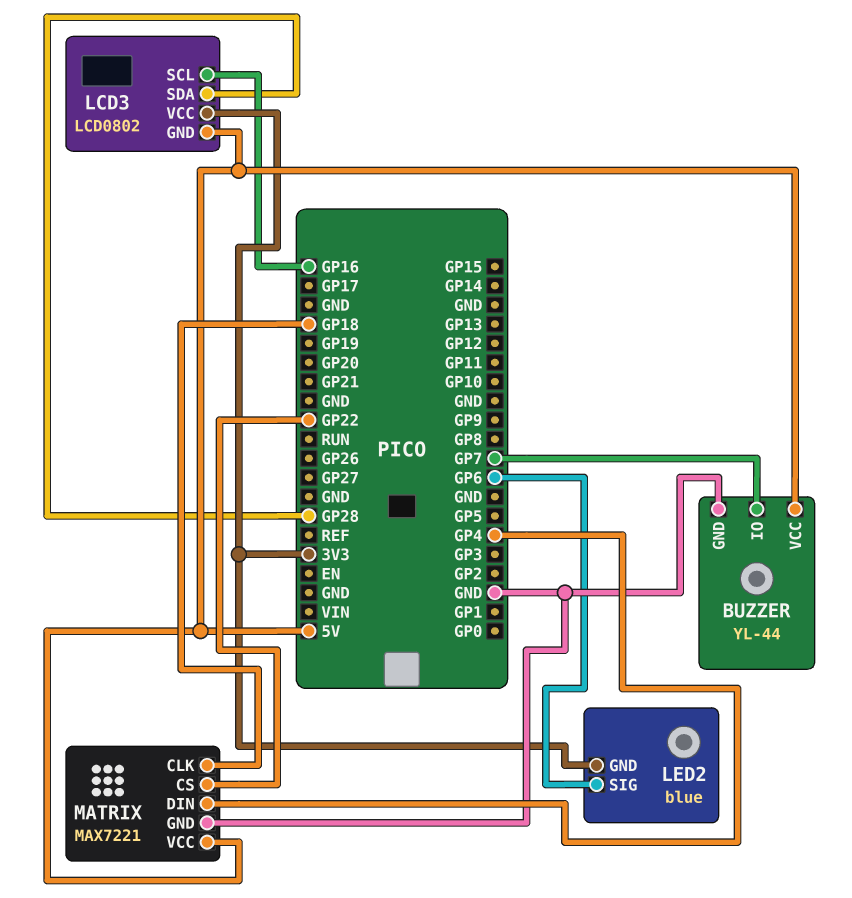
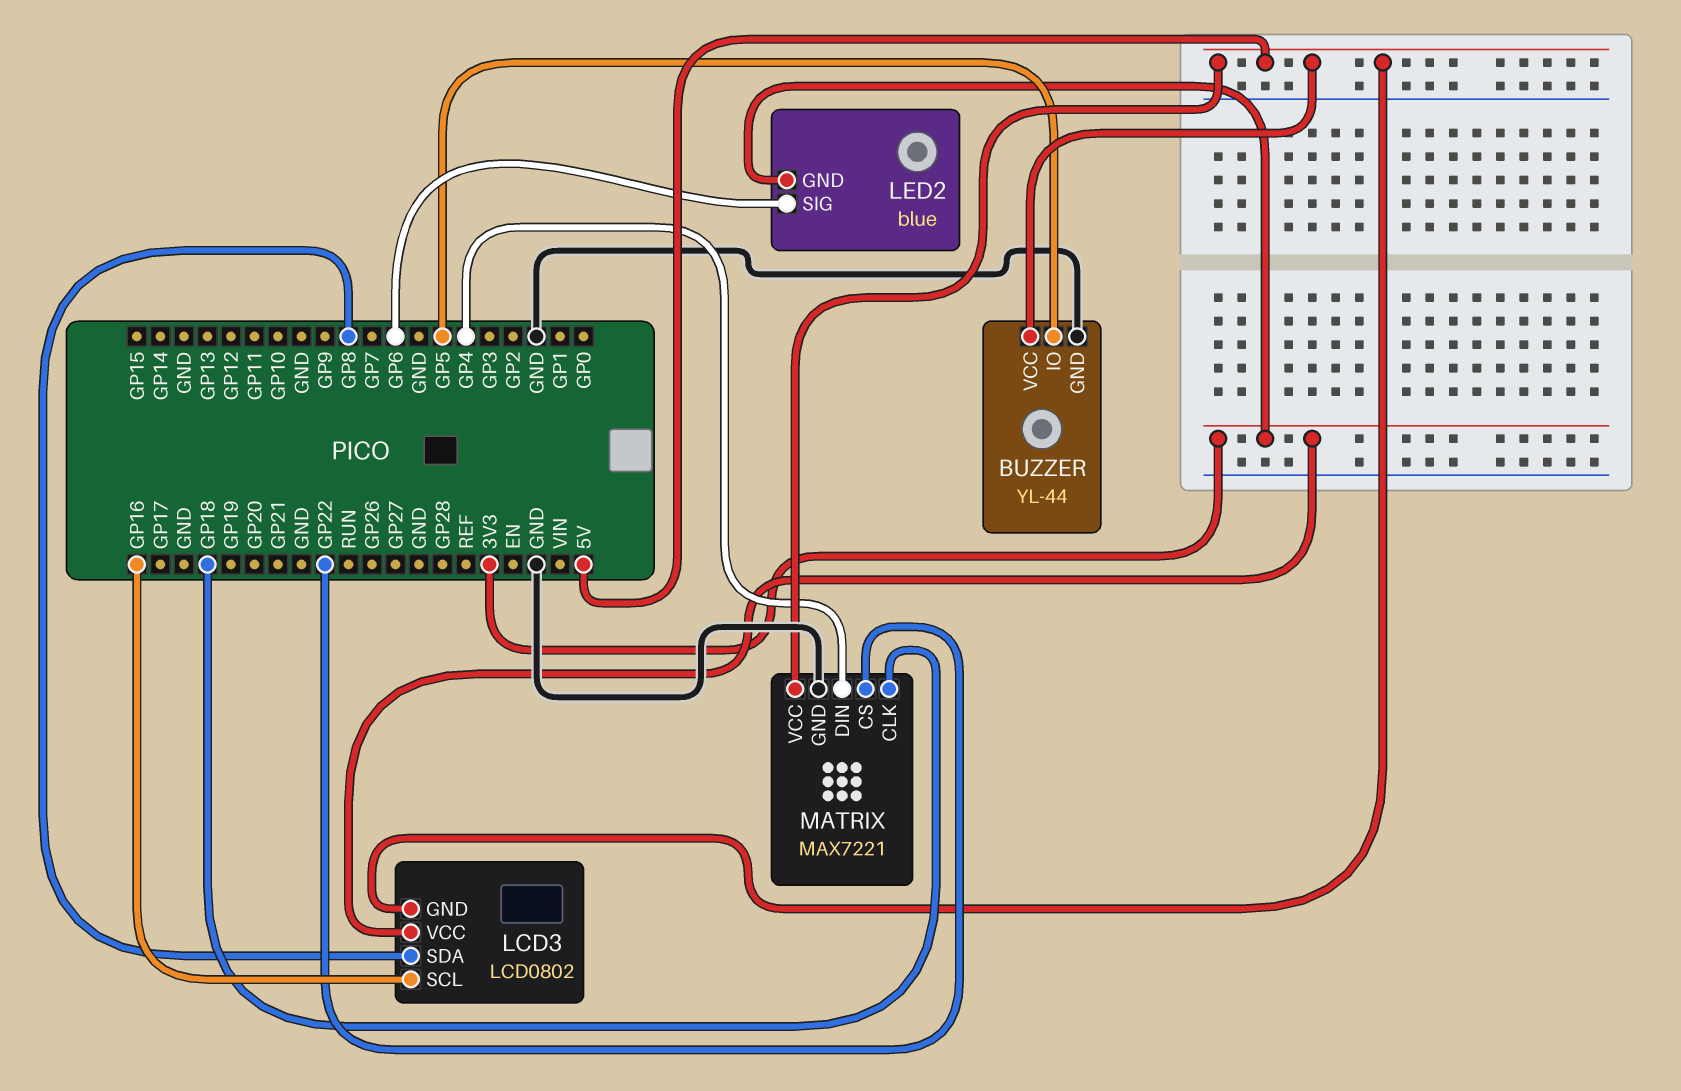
BUZZER pin IO: GP7 -> GP5
LCD3 pin SDA: GP28 -> GP8

